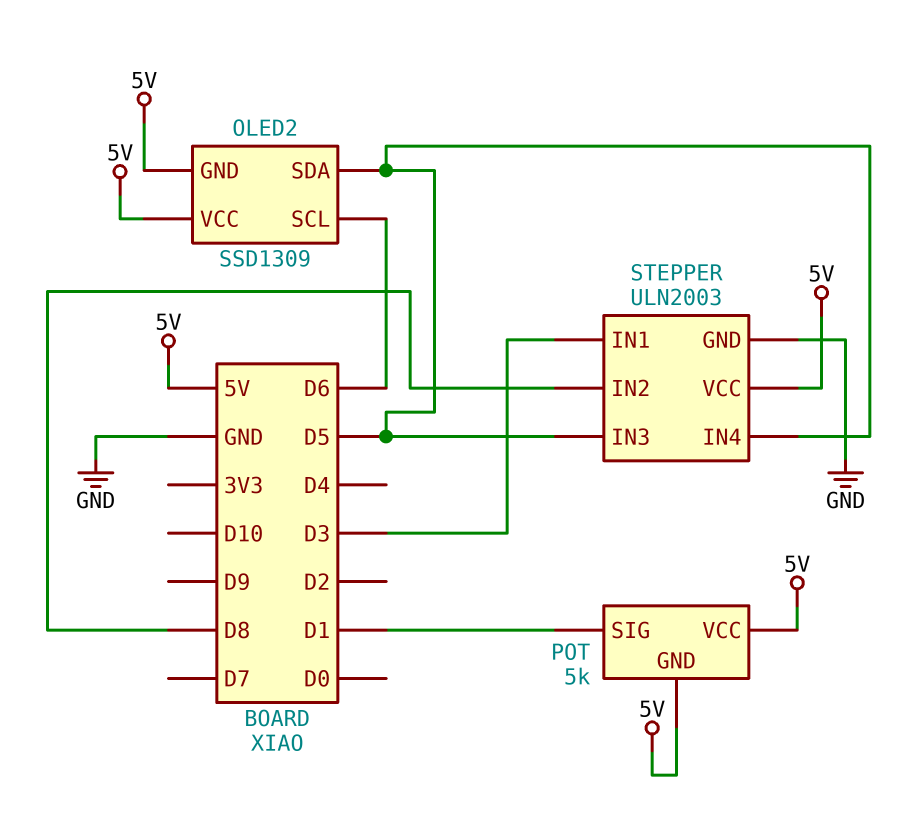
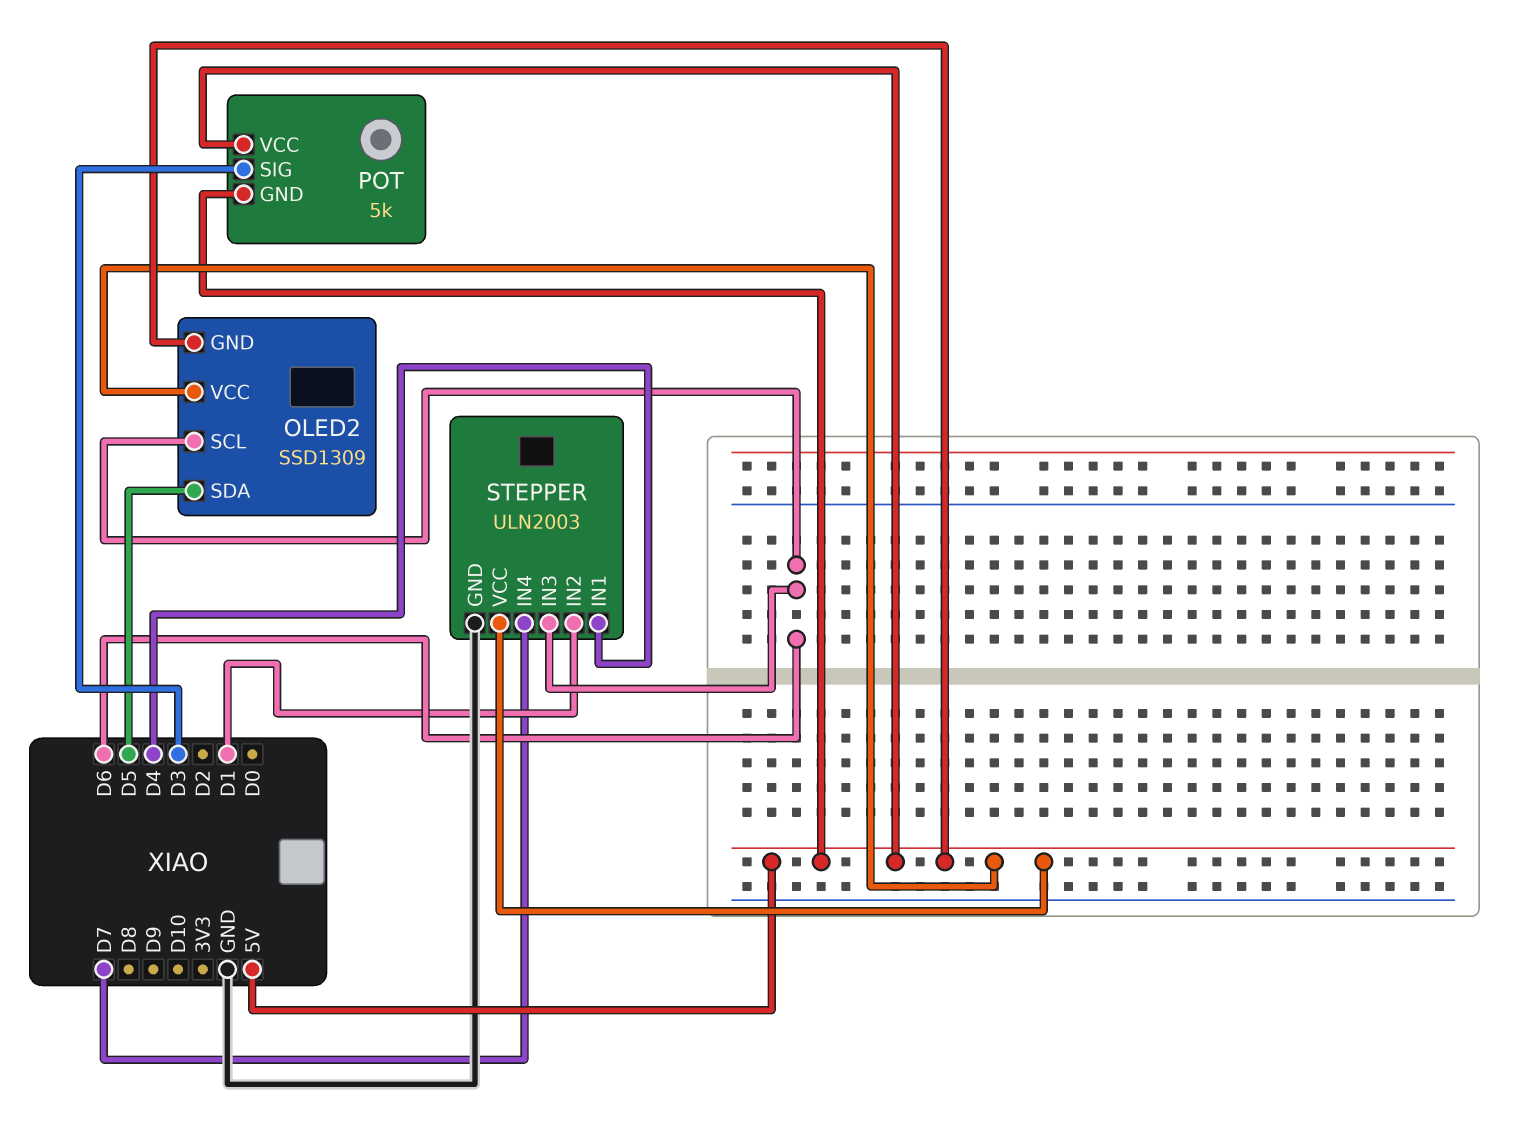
POT pin SIG: D1 -> D3
STEPPER pin IN1: D3 -> D4
STEPPER pin IN2: D8 -> D1
STEPPER pin IN3: D5 -> D6
STEPPER pin IN4: D5 -> D7

